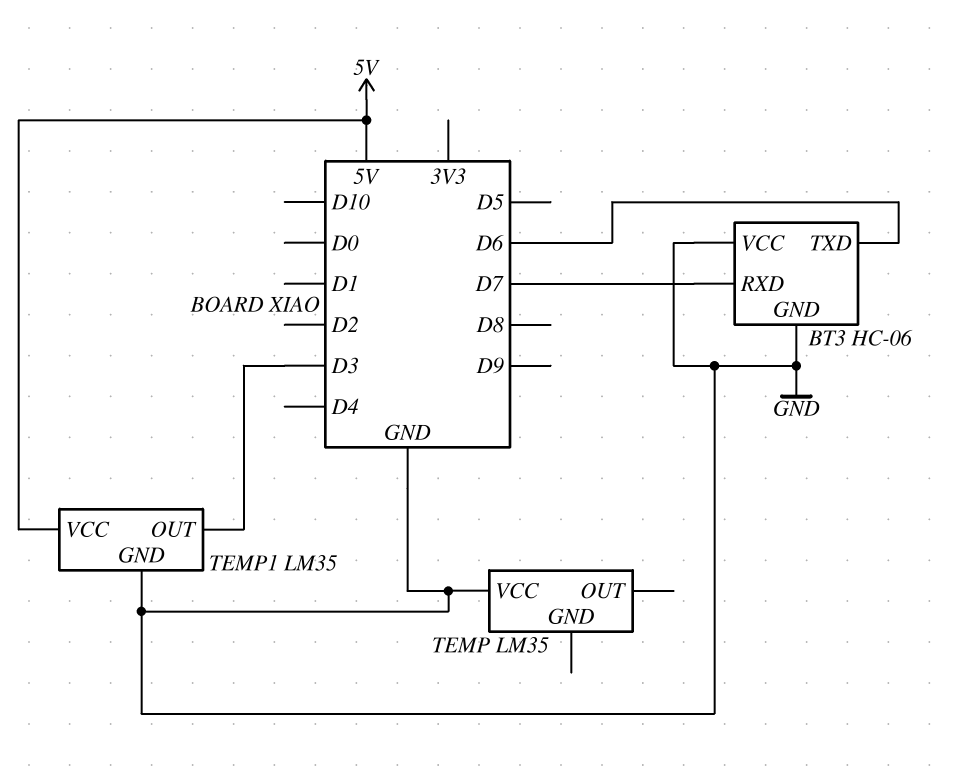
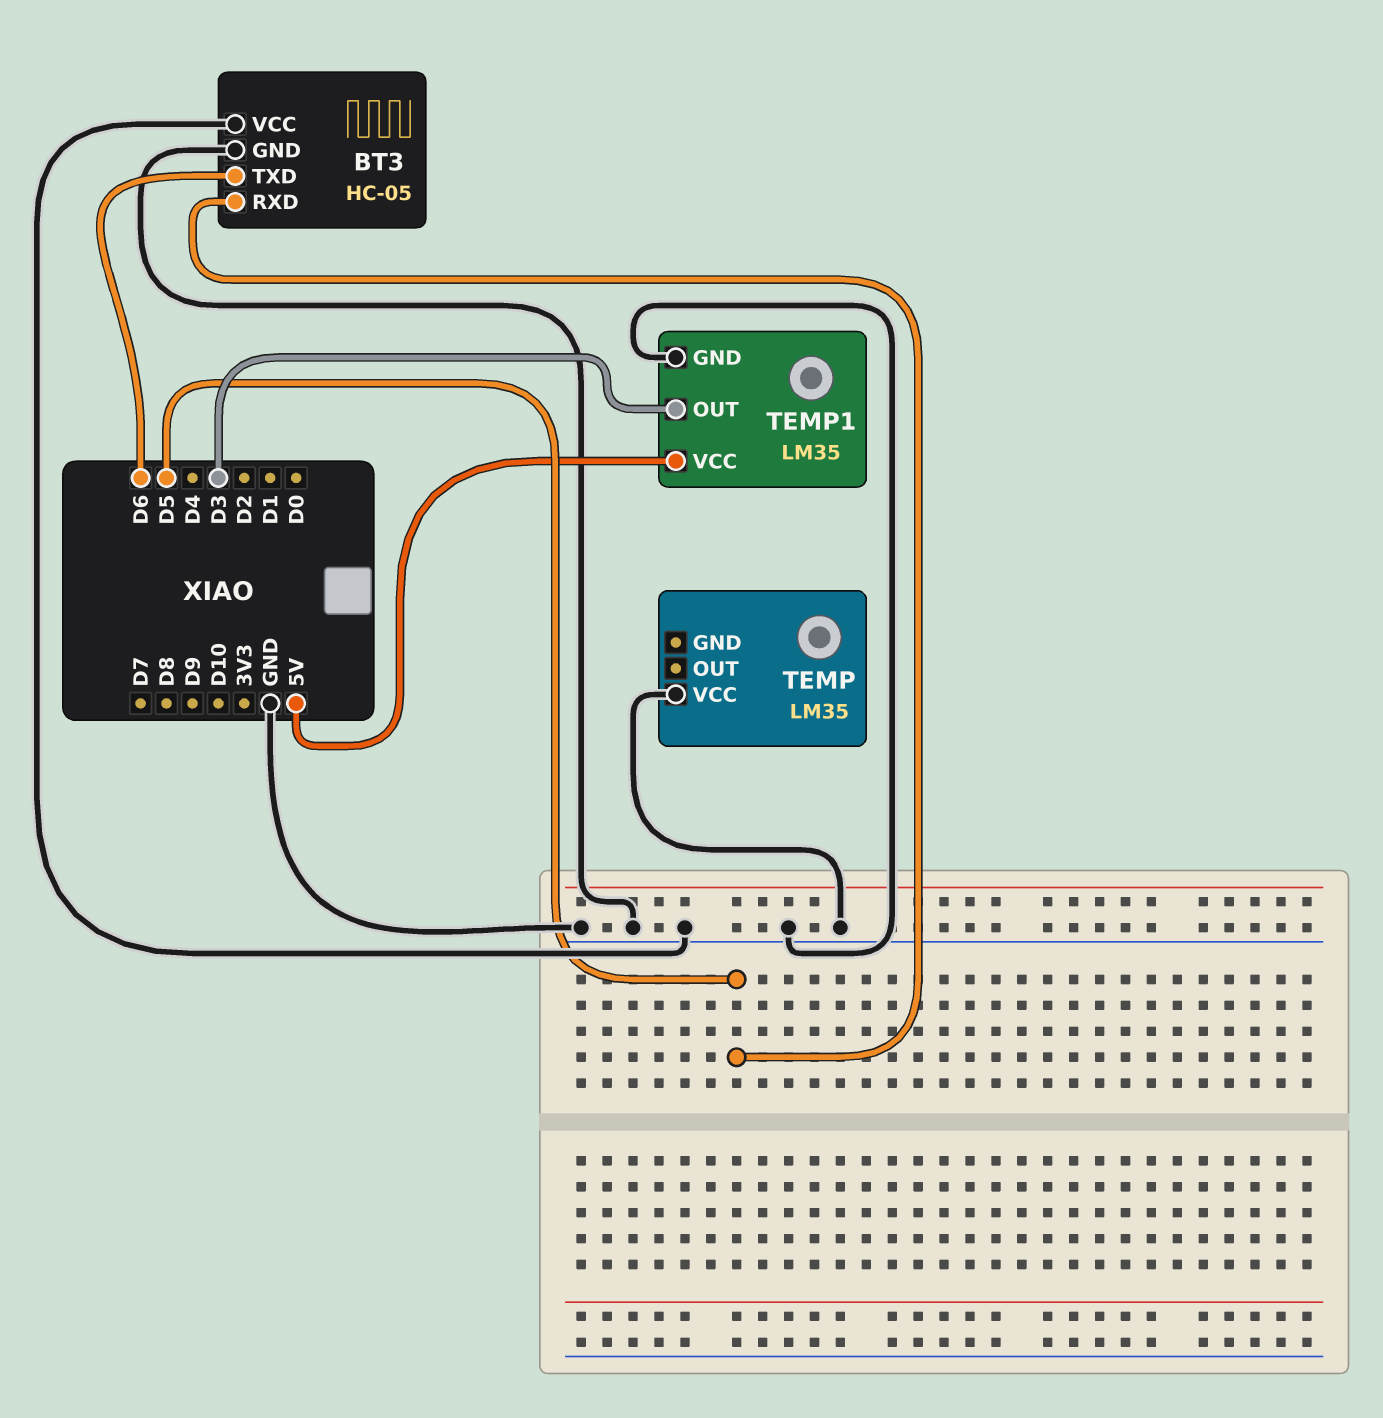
BT3: HC-06 -> HC-05
BT3 pin RXD: D7 -> D5

